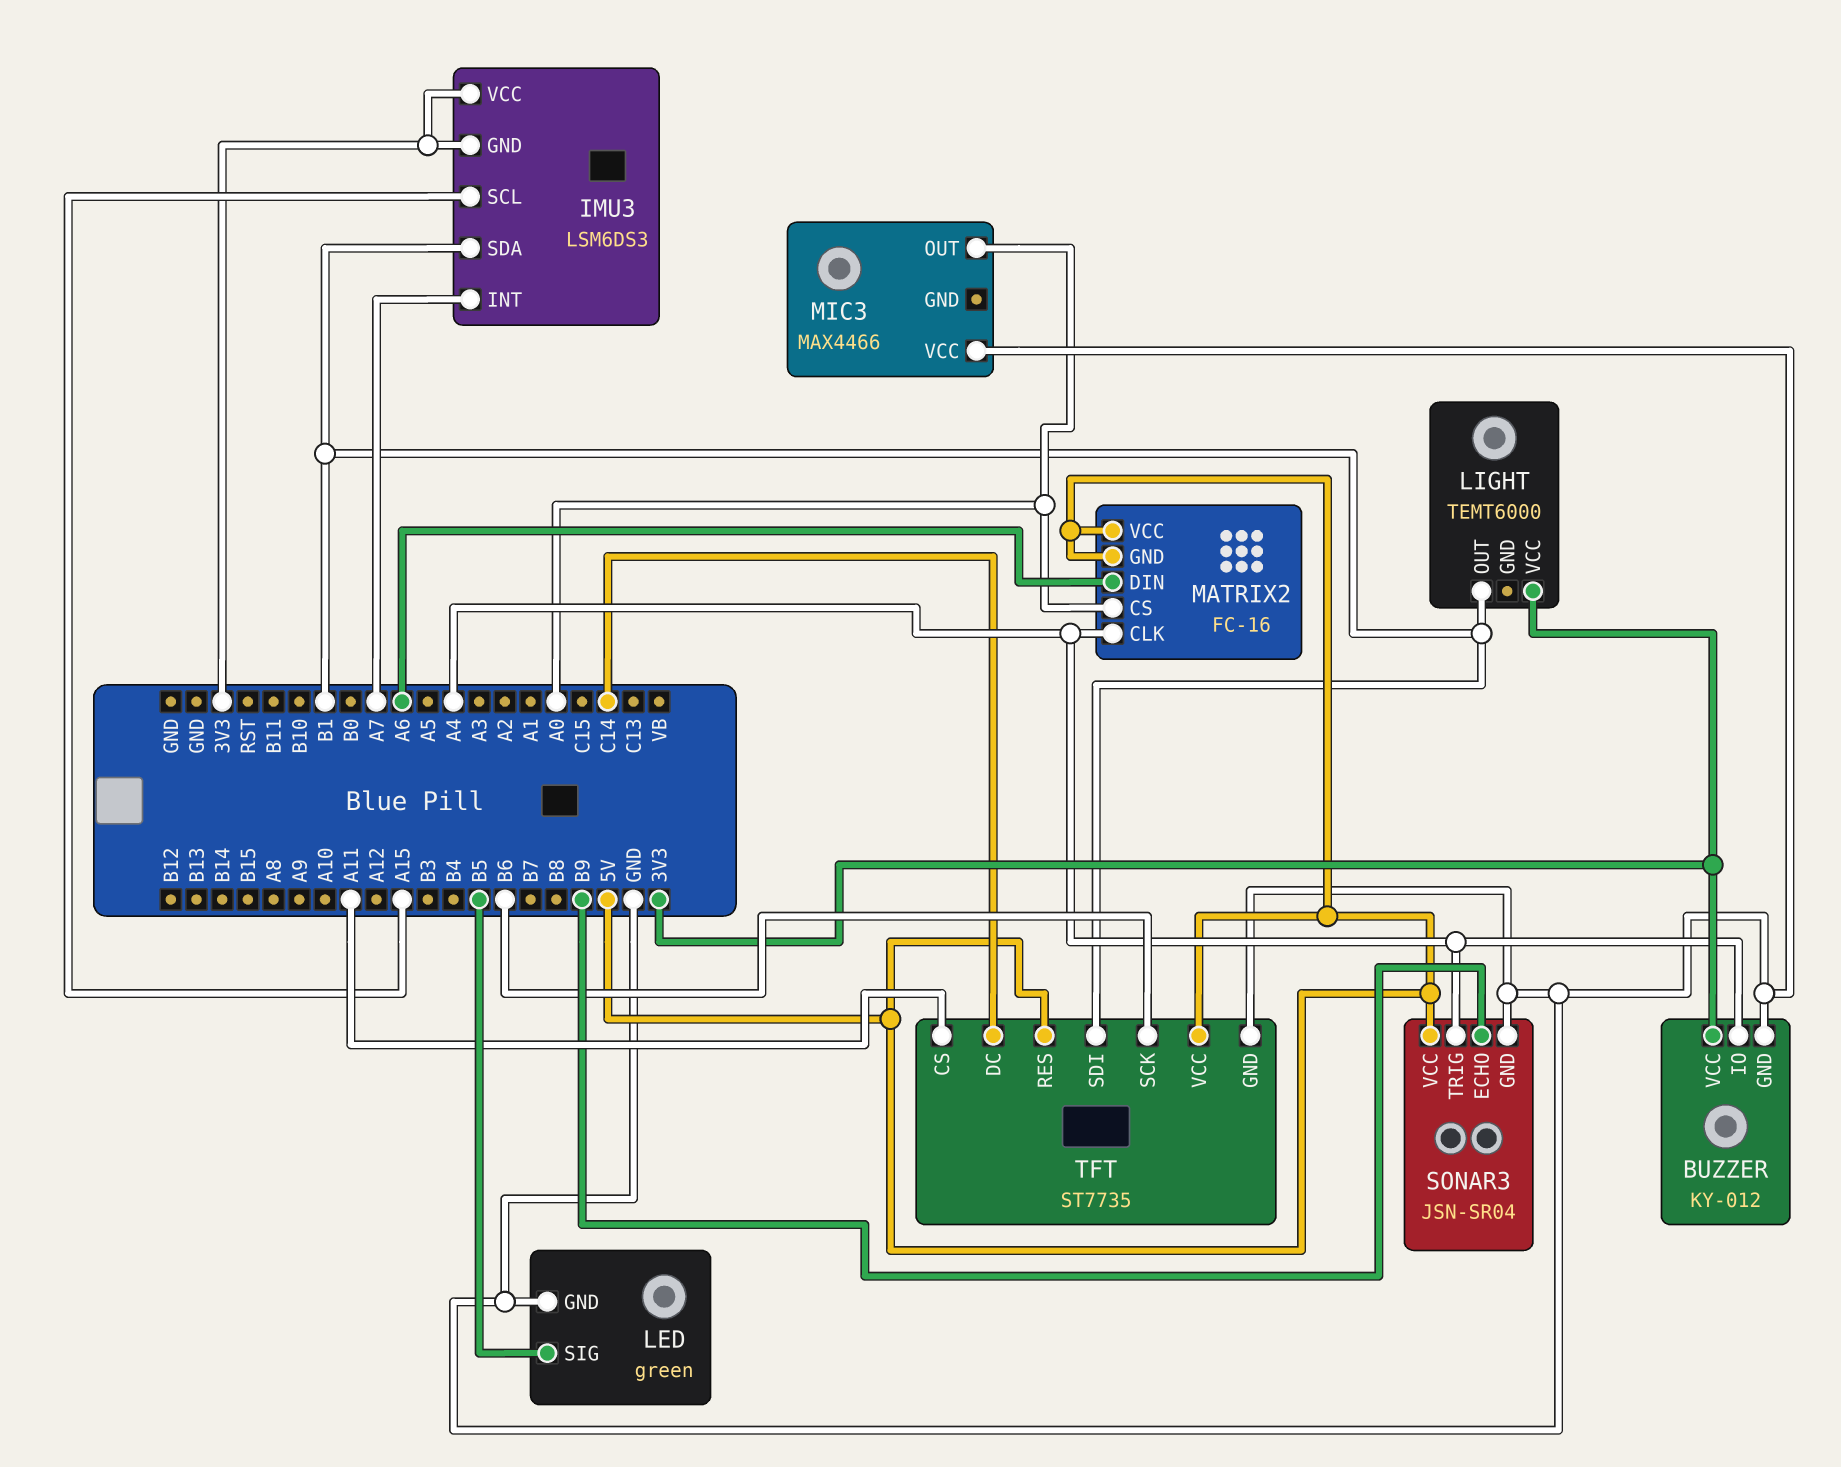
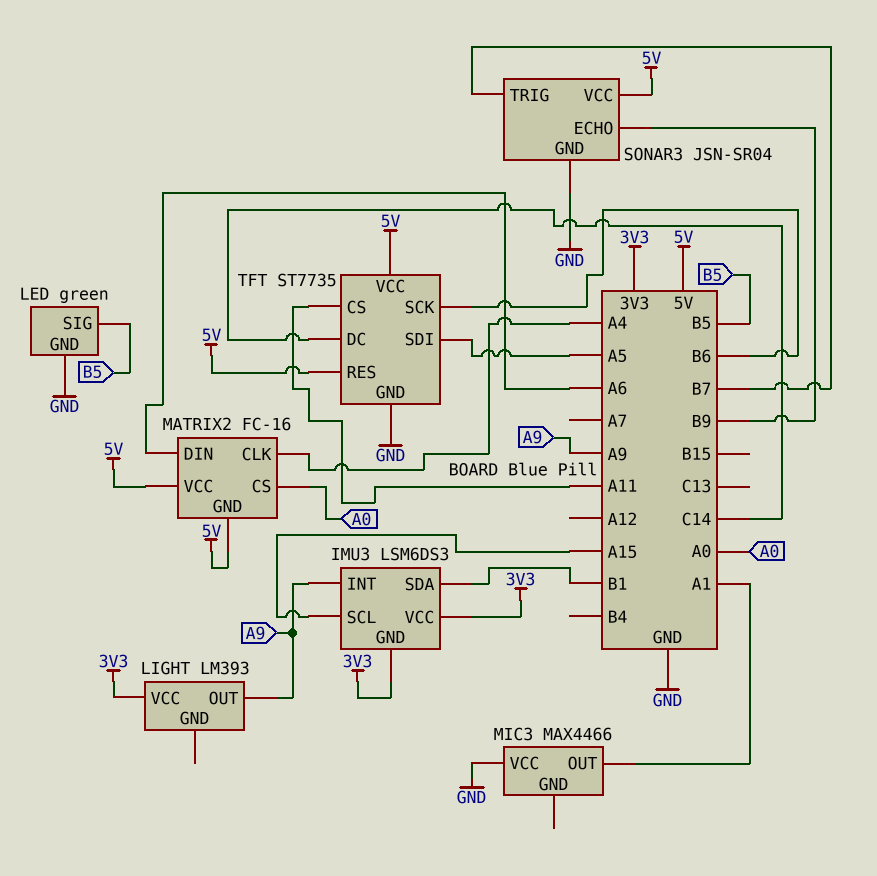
BUZZER: KY-012 -> none
BUZZER pin GND: GND -> none
BUZZER pin IO: A4 -> none
BUZZER pin VCC: 3V3 -> none
IMU3 pin INT: A7 -> A9
LIGHT: TEMT6000 -> LM393
LIGHT pin OUT: B1 -> A9
MIC3 pin OUT: A0 -> A1
SONAR3 pin TRIG: A4 -> B7
TFT pin SDI: B1 -> A5

